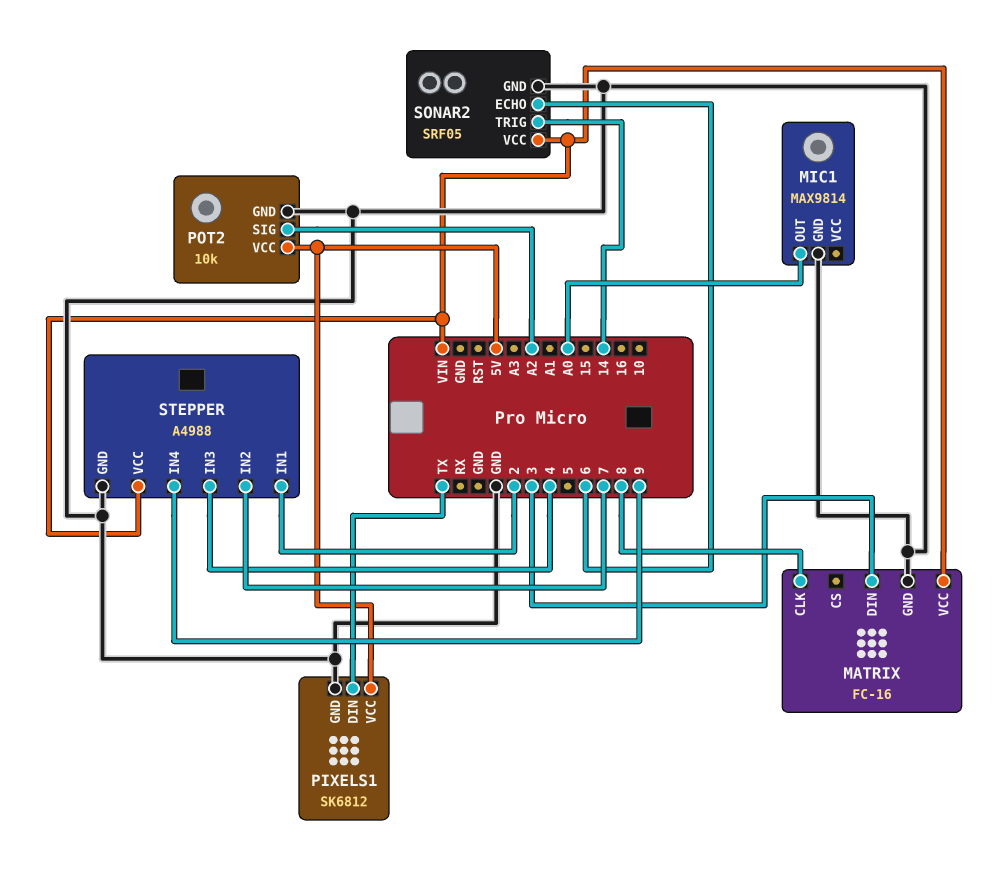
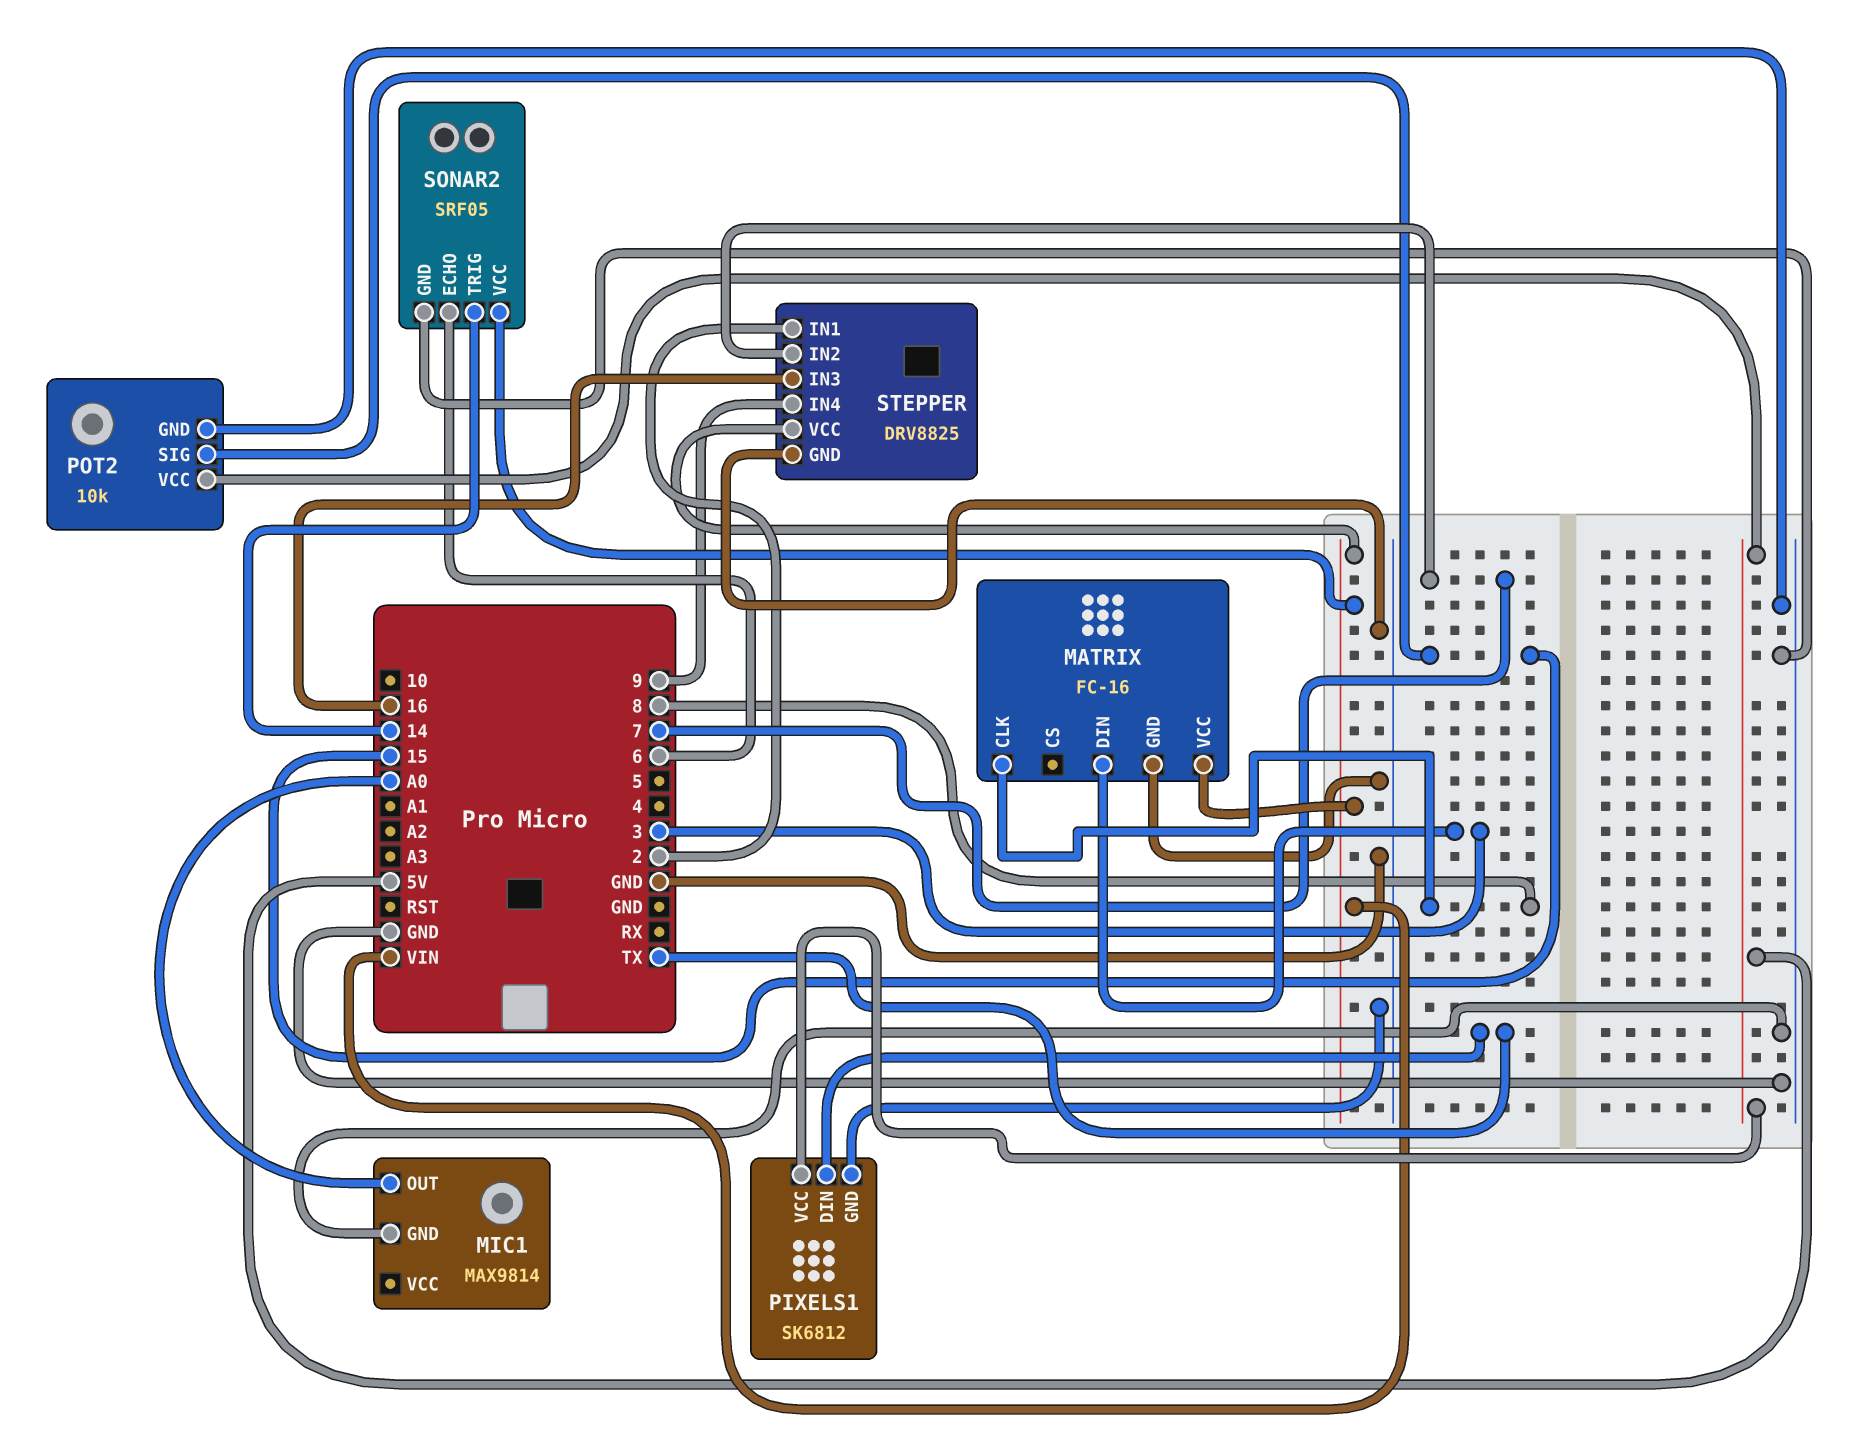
POT2 pin SIG: A2 -> 15
STEPPER: A4988 -> DRV8825
STEPPER pin IN3: 4 -> 16

